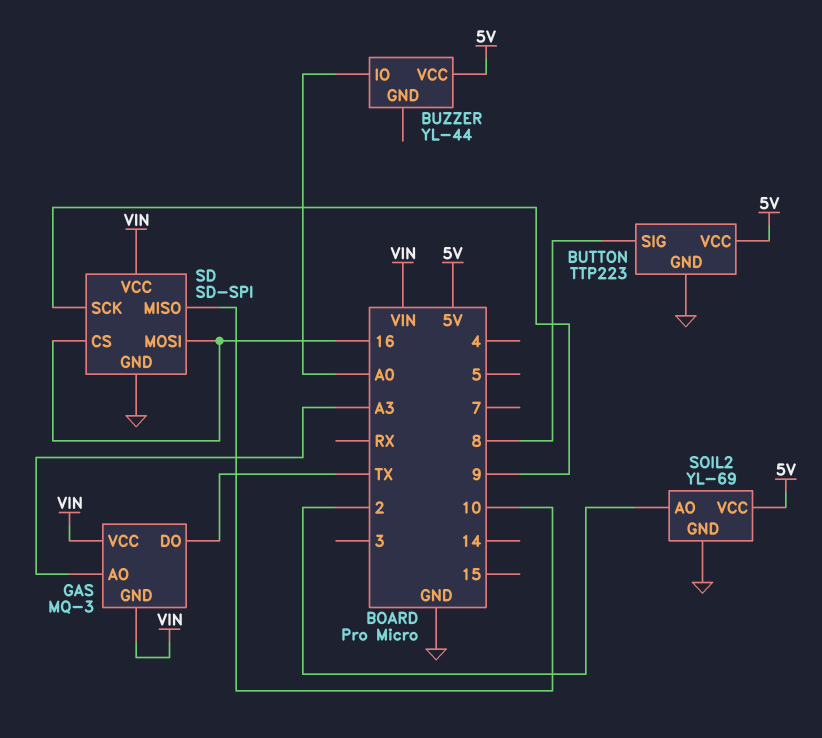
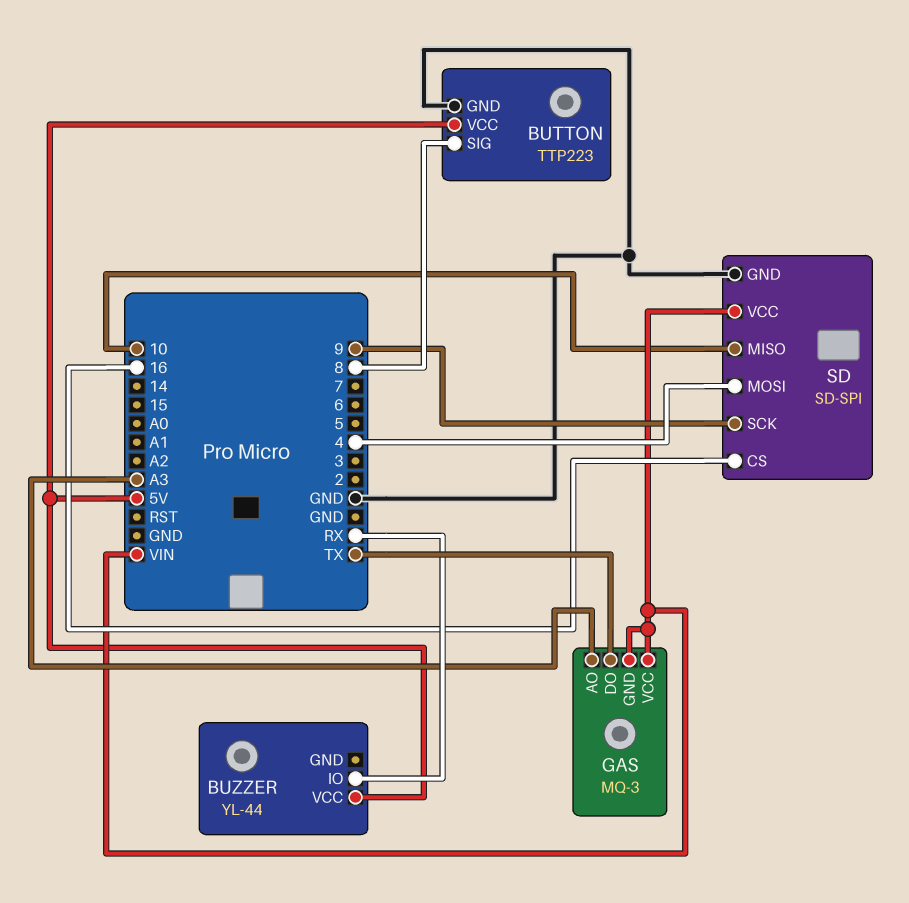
BUZZER pin IO: A0 -> RX
SD pin MOSI: 16 -> 4
SOIL2: YL-69 -> none
SOIL2 pin AO: 2 -> none
SOIL2 pin GND: GND -> none
SOIL2 pin VCC: 5V -> none

